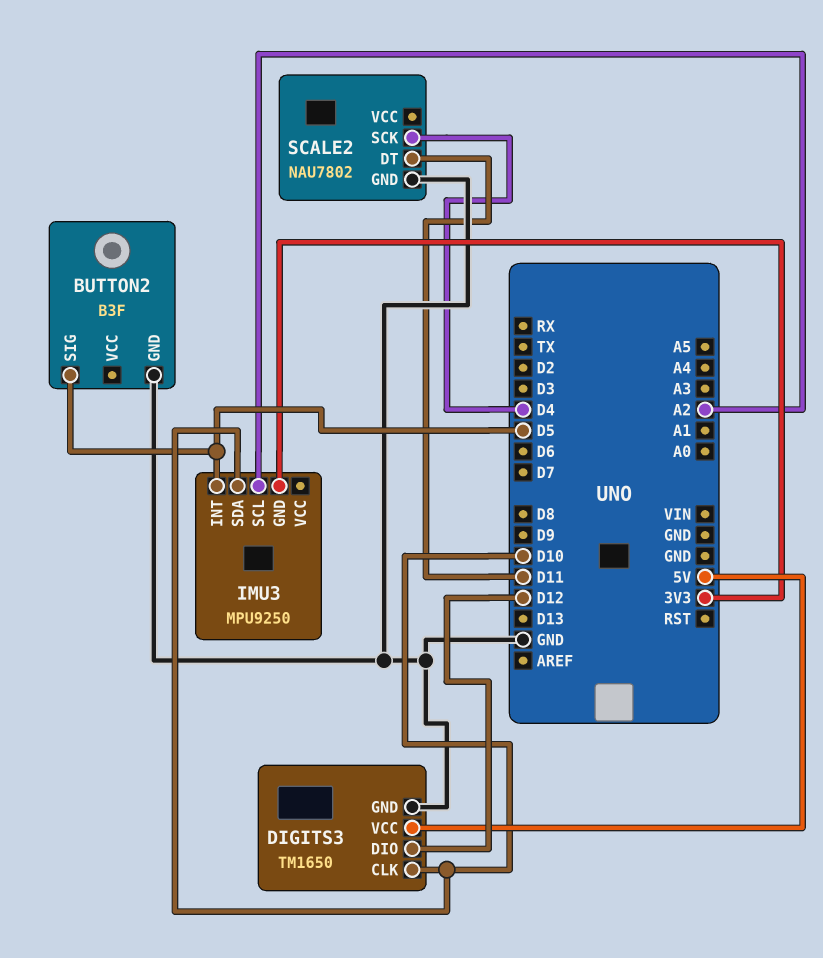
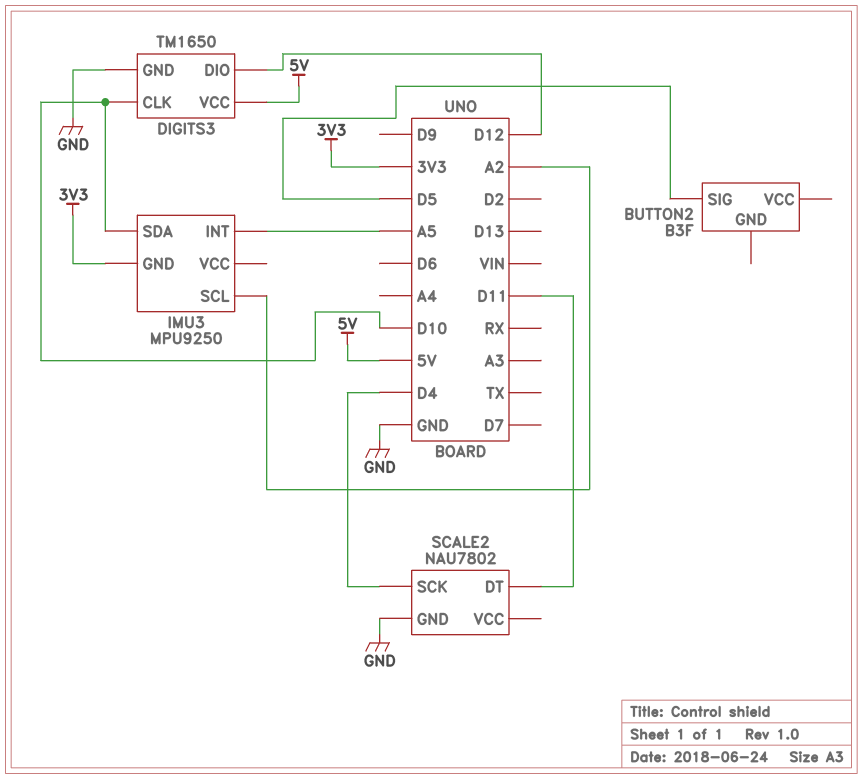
BUTTON2 pin GND: GND -> none
IMU3 pin INT: D5 -> A5

